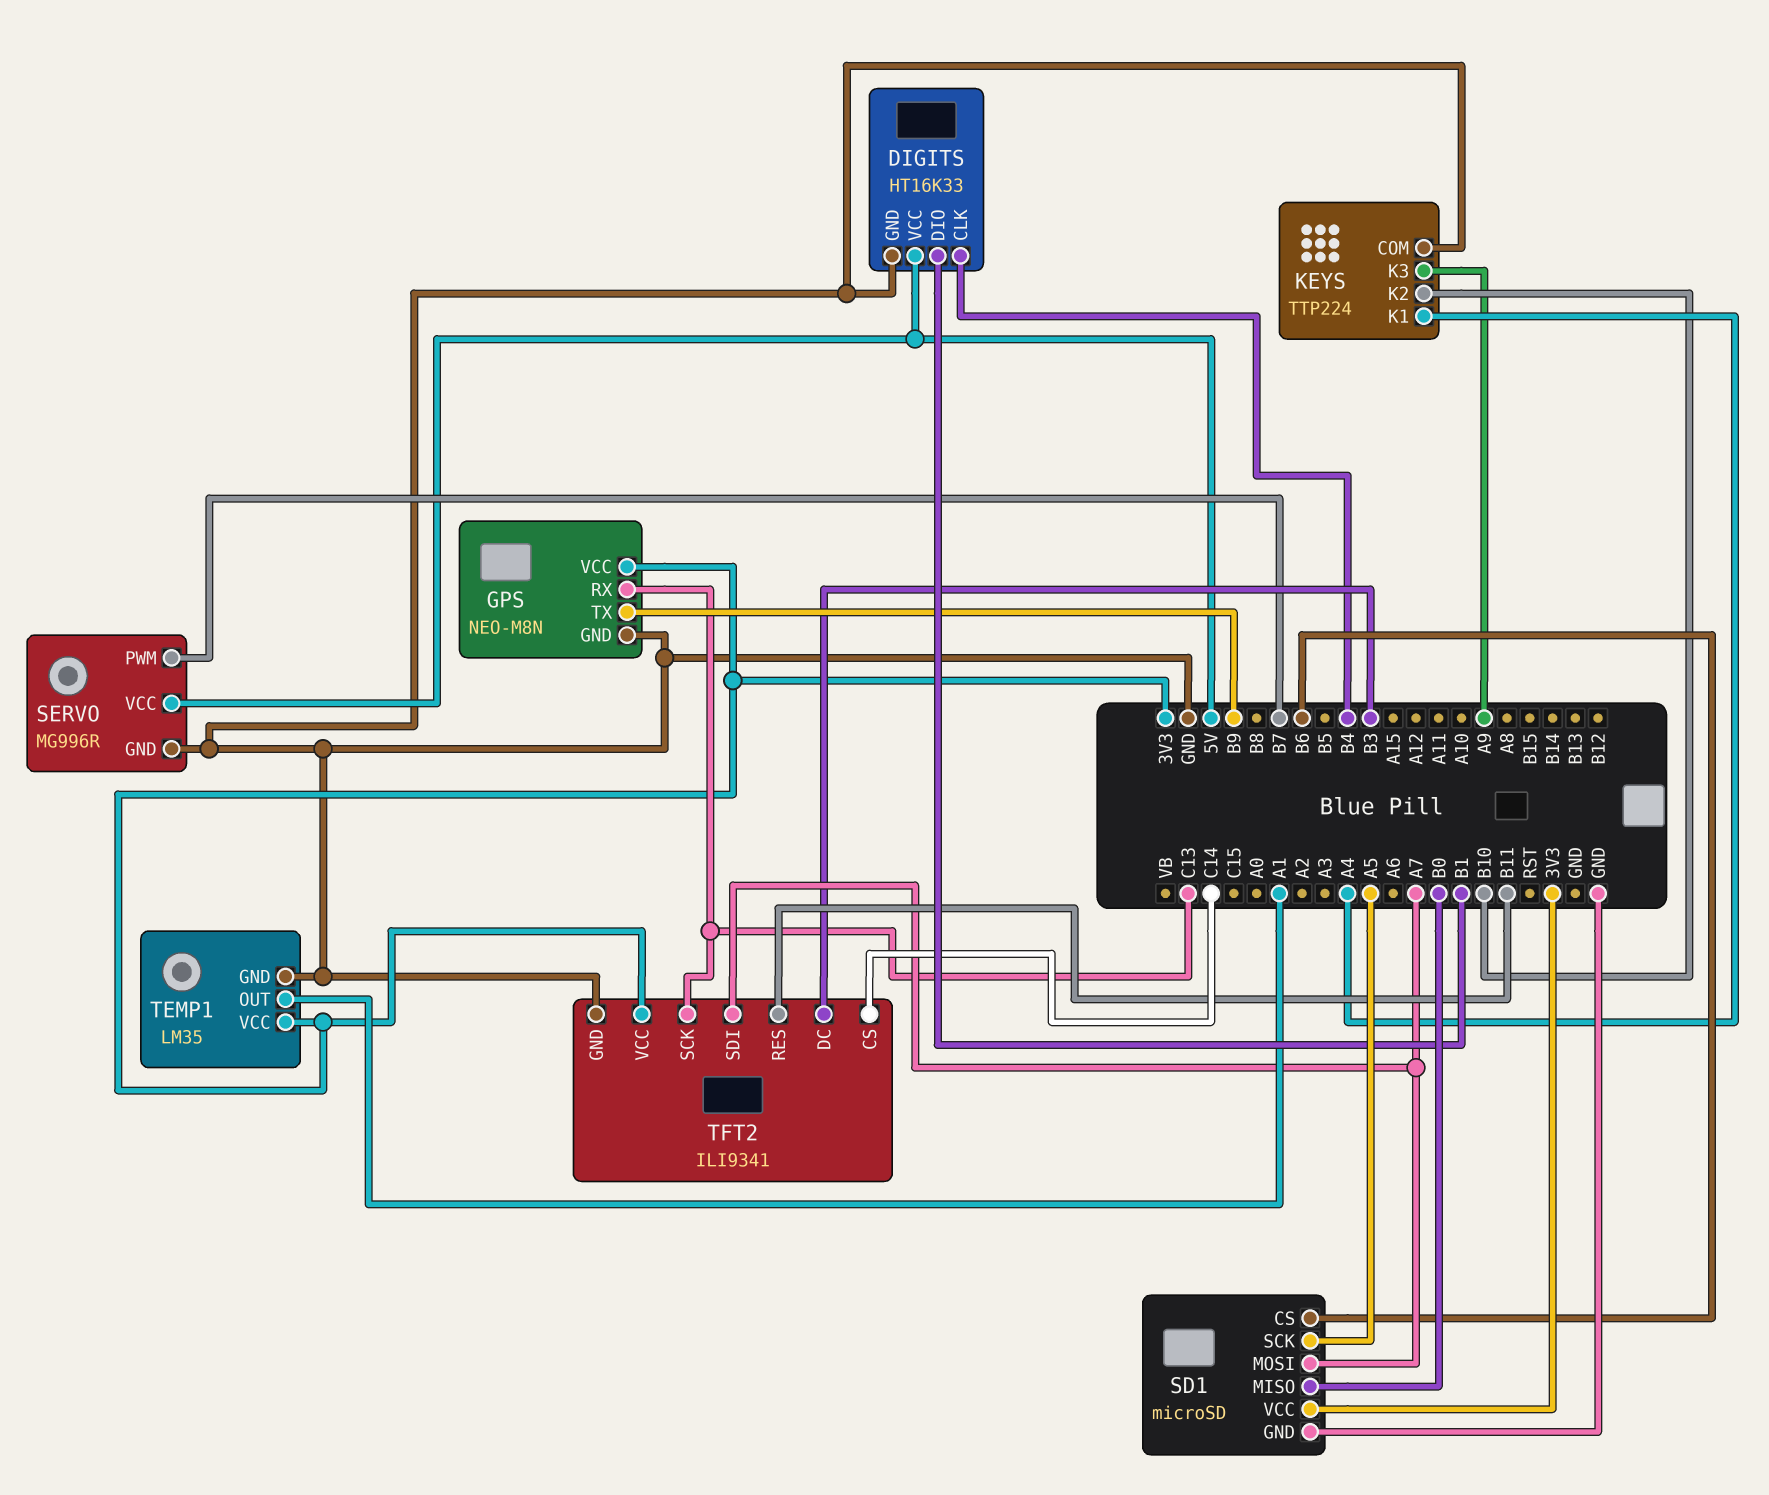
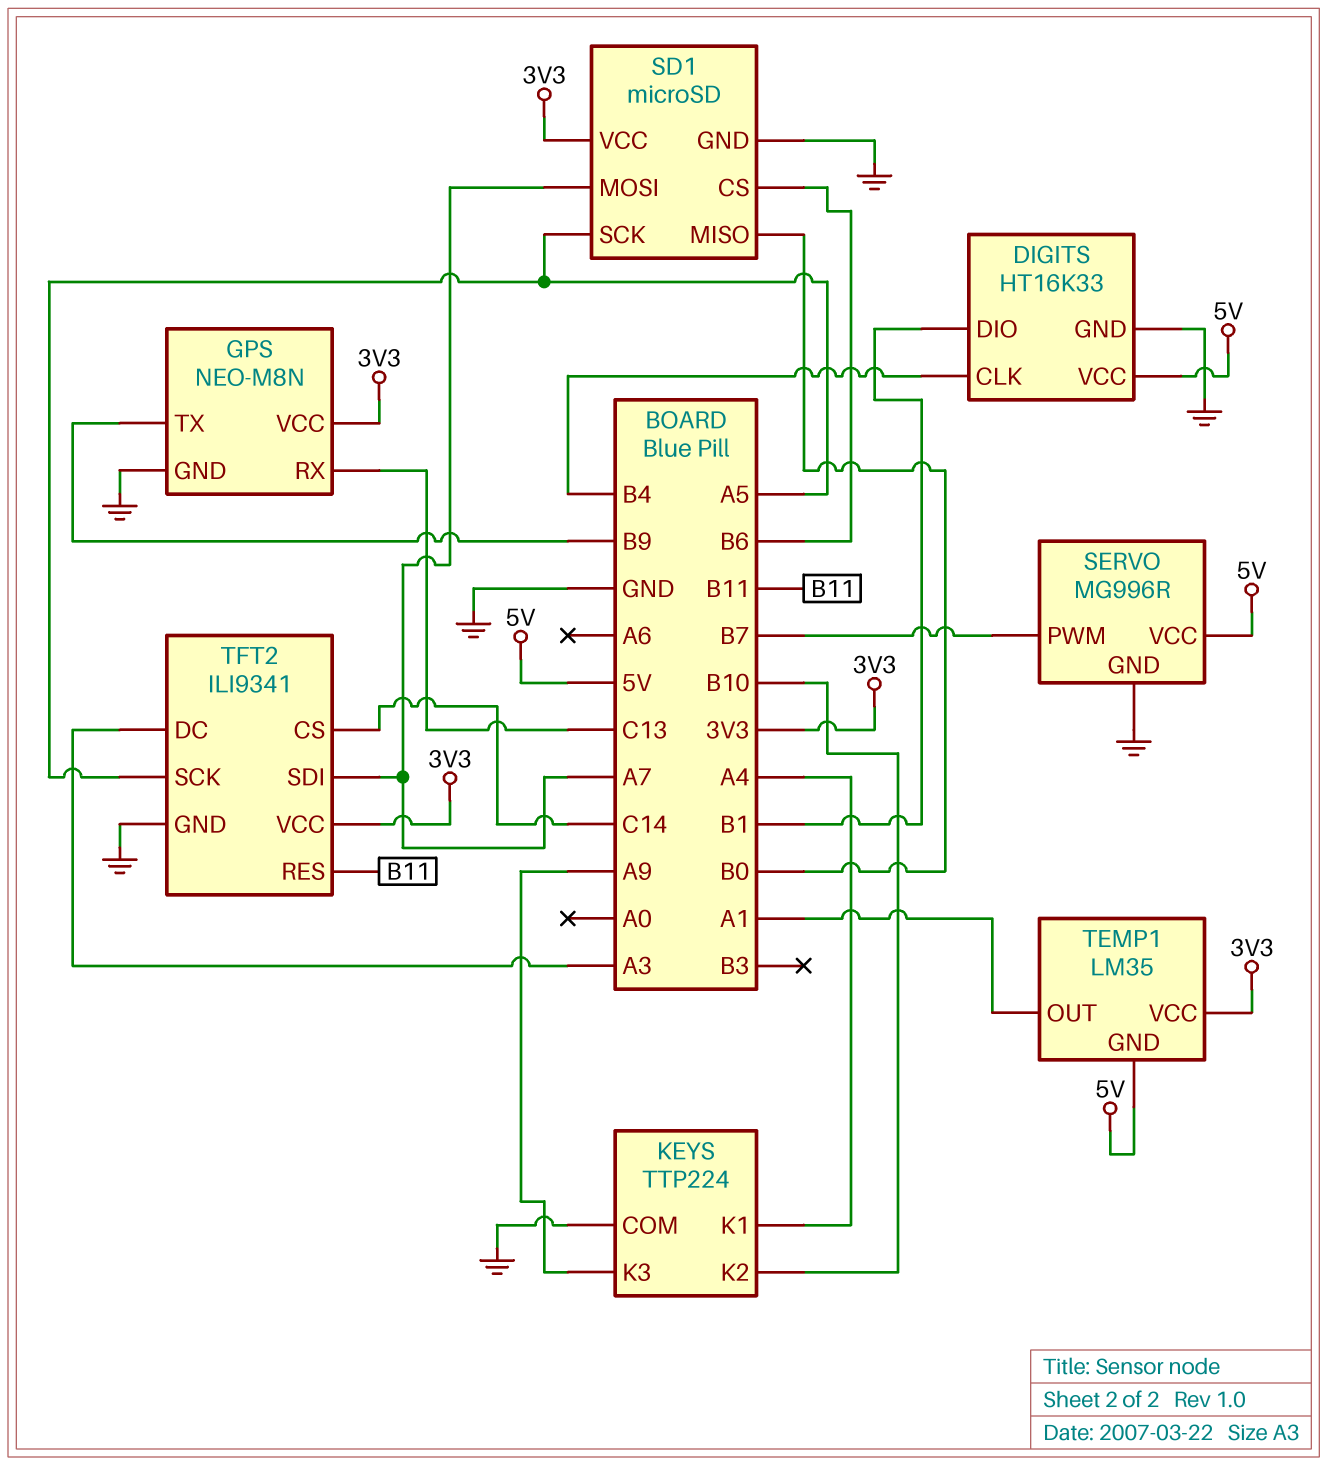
TEMP1 pin GND: GND -> 5V
TFT2 pin DC: B3 -> A3
TFT2 pin SCK: C13 -> A5

